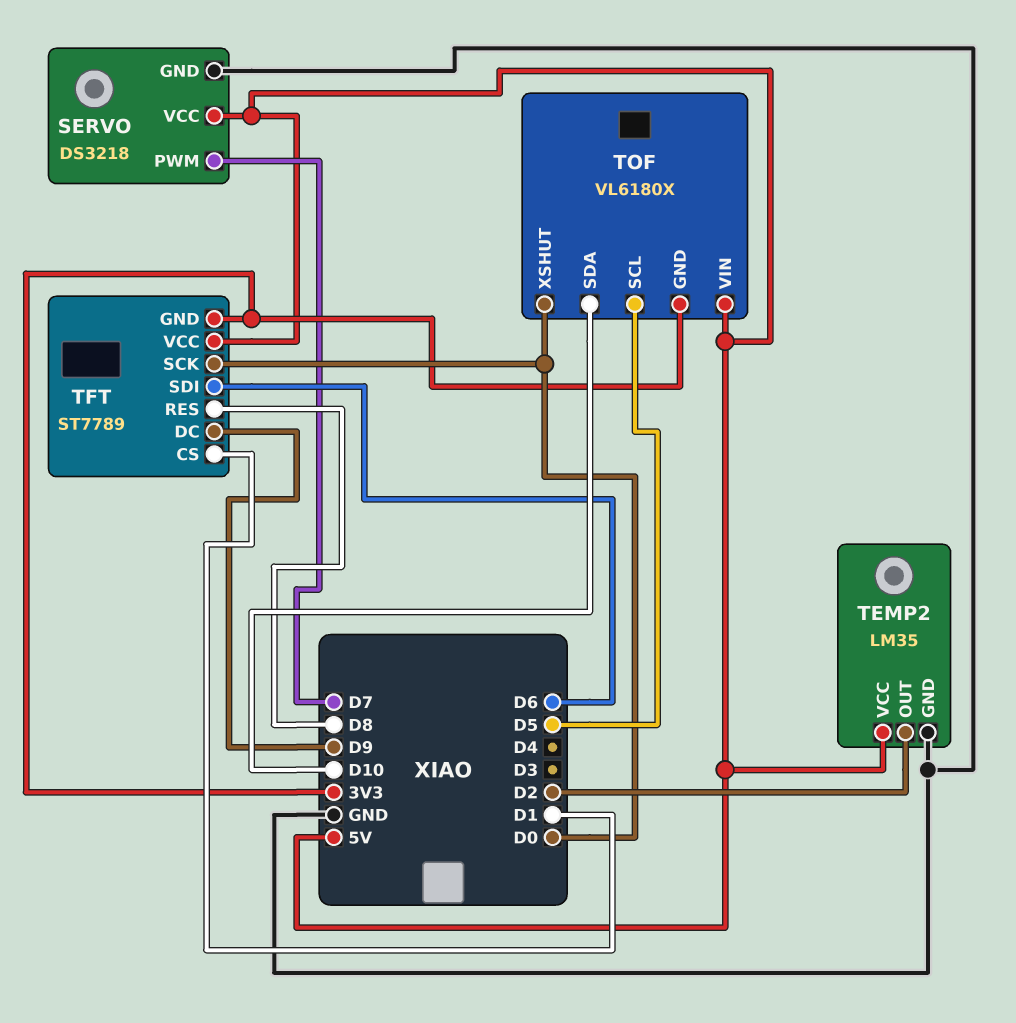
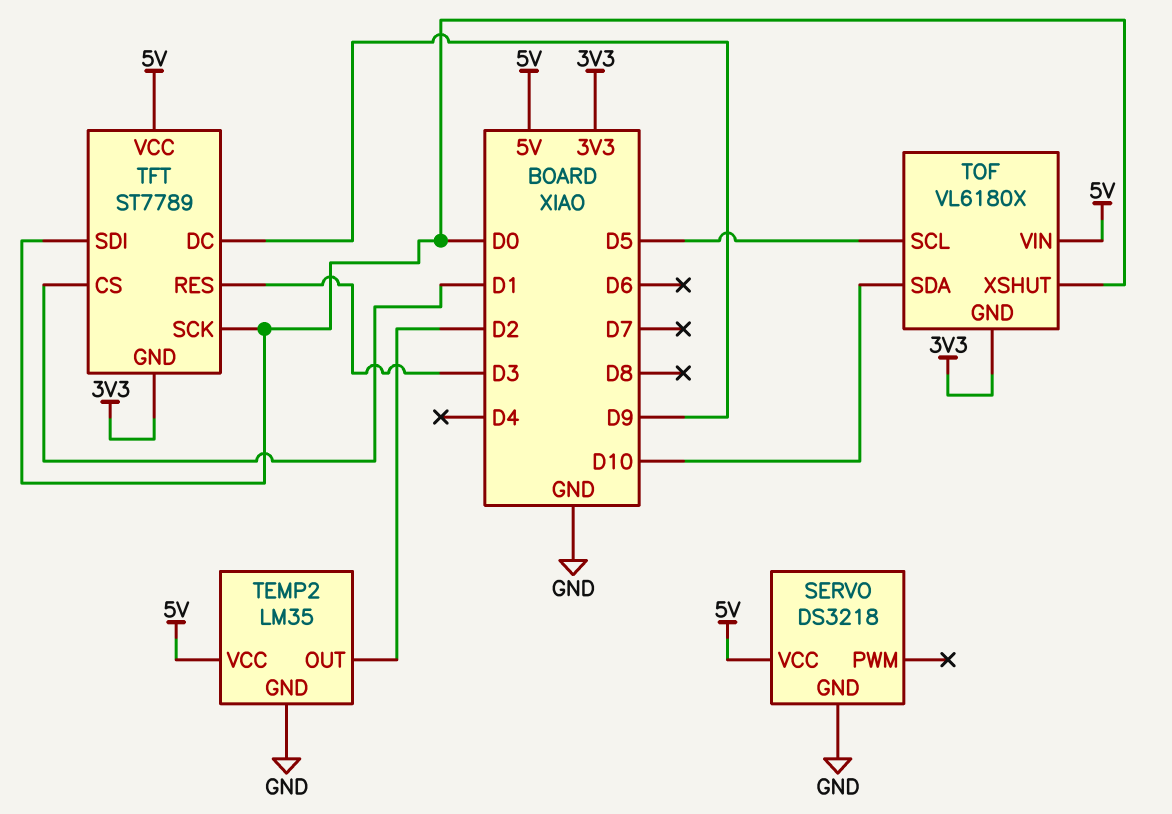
SERVO pin PWM: D7 -> none
TFT pin RES: D8 -> D3
TFT pin SDI: D6 -> D0

